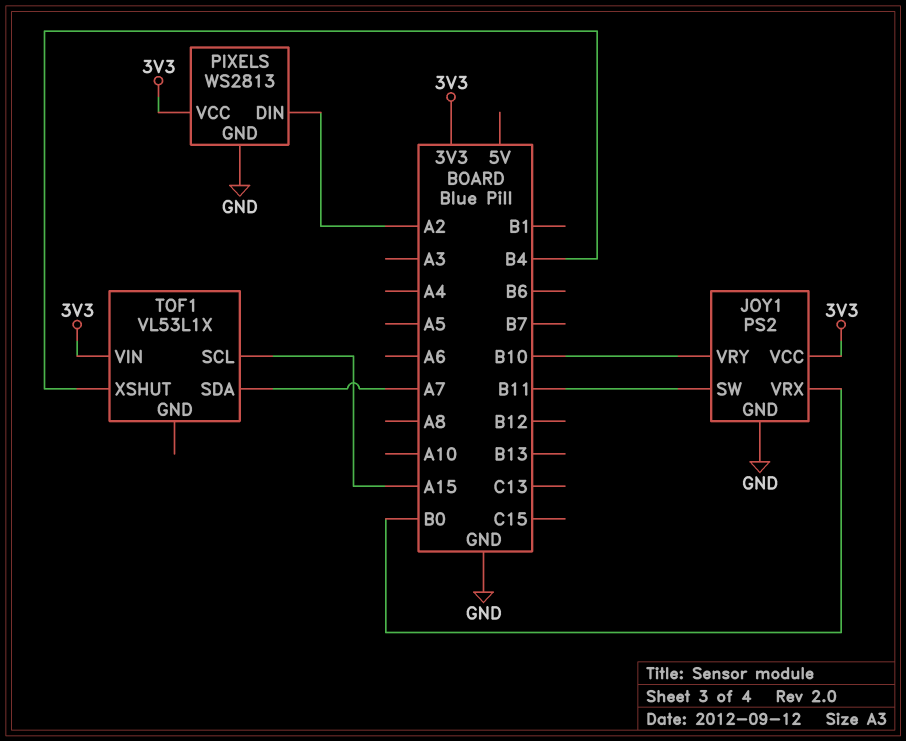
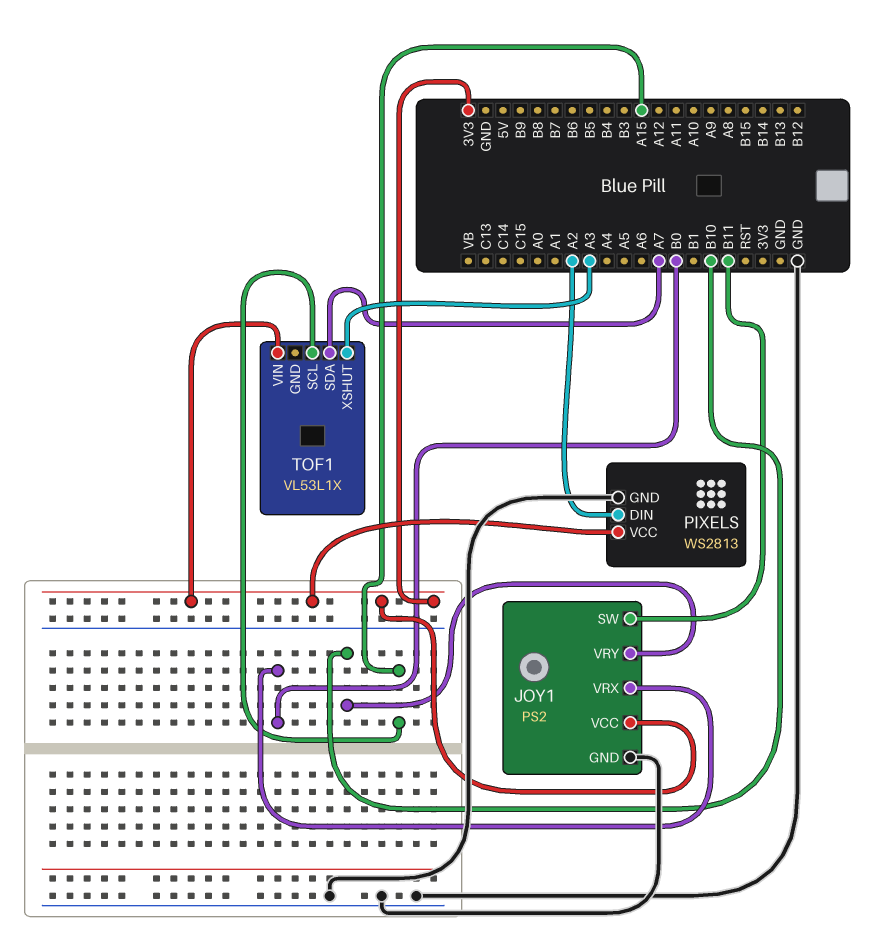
TOF1 pin XSHUT: B4 -> A3

